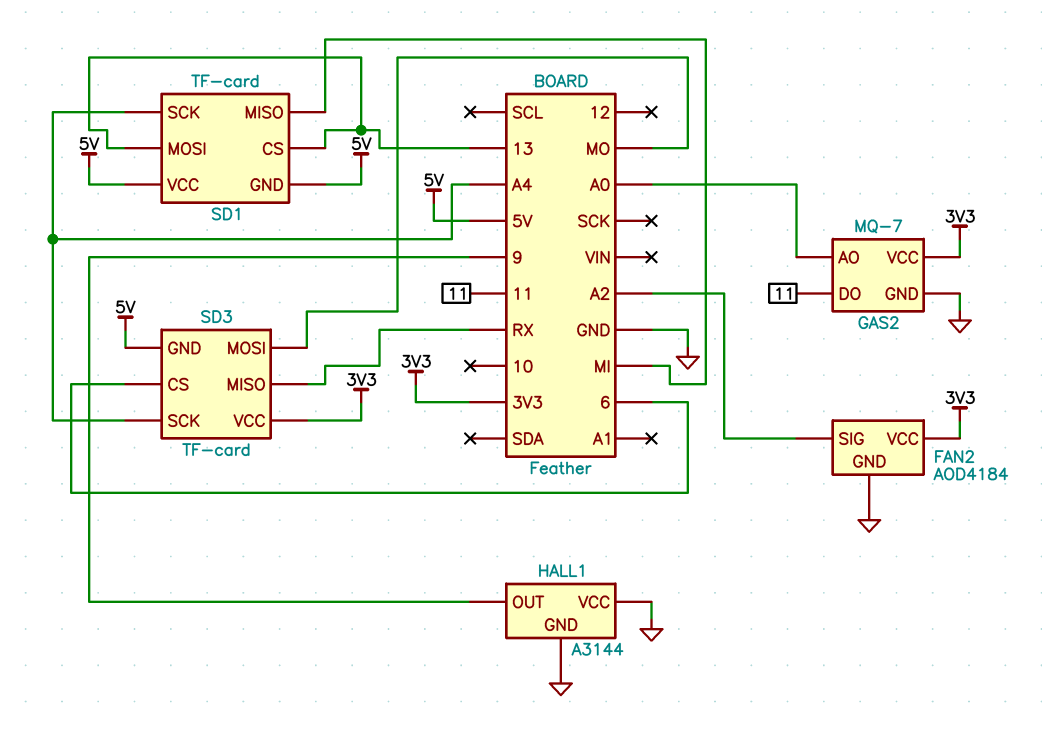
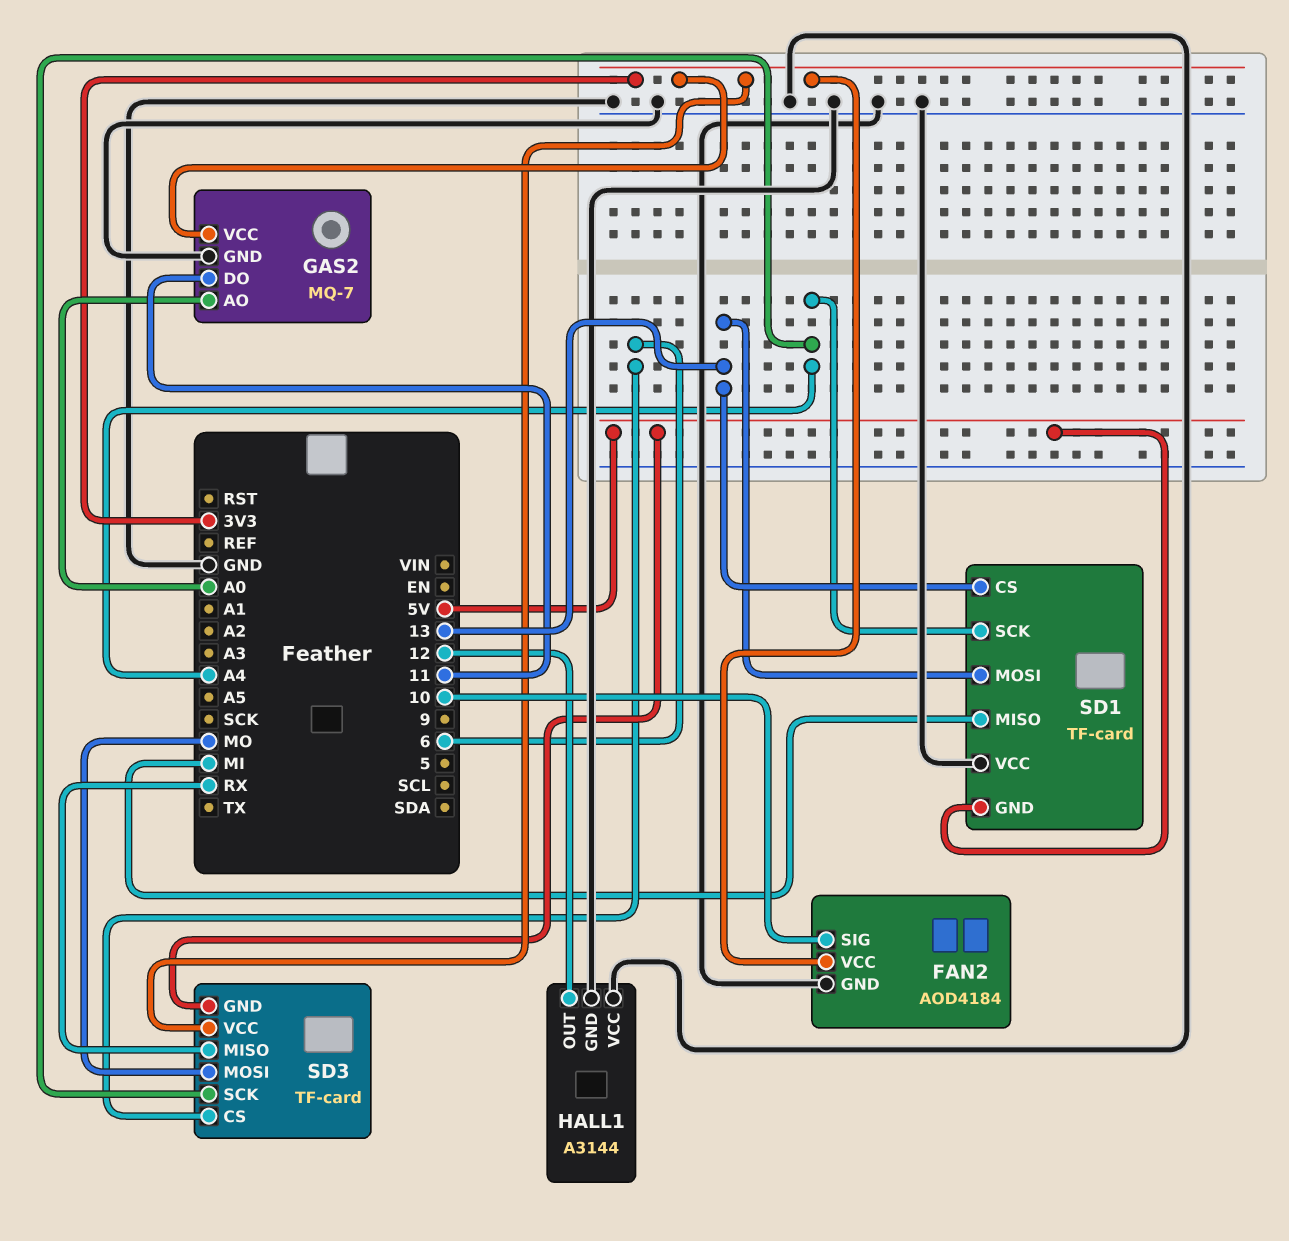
FAN2 pin SIG: A2 -> 10
HALL1 pin OUT: 9 -> 12
SD1 pin VCC: 5V -> GND

